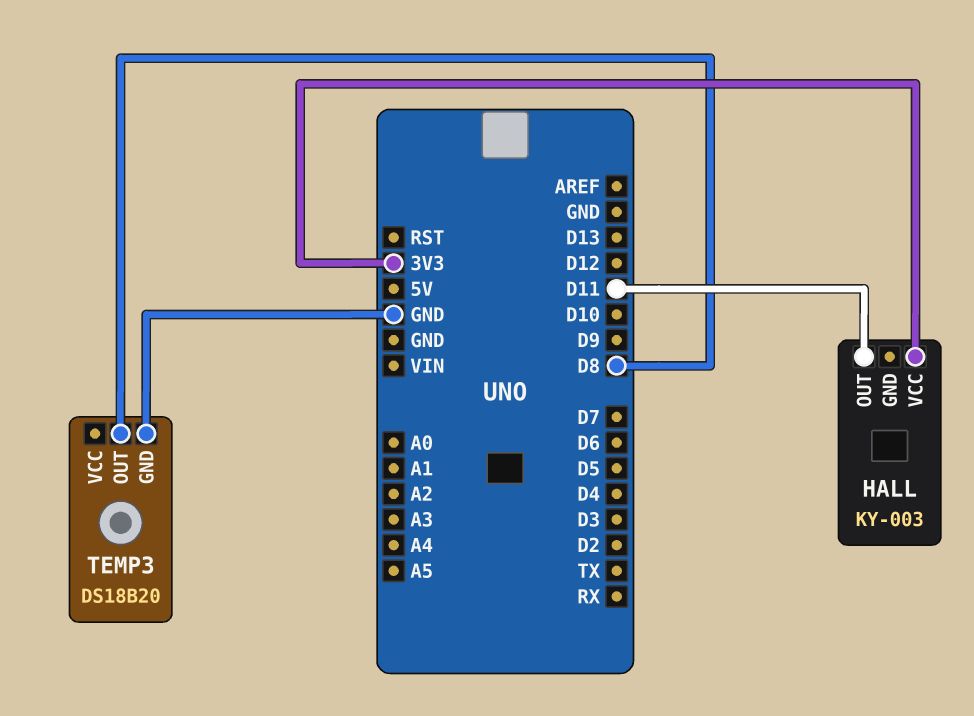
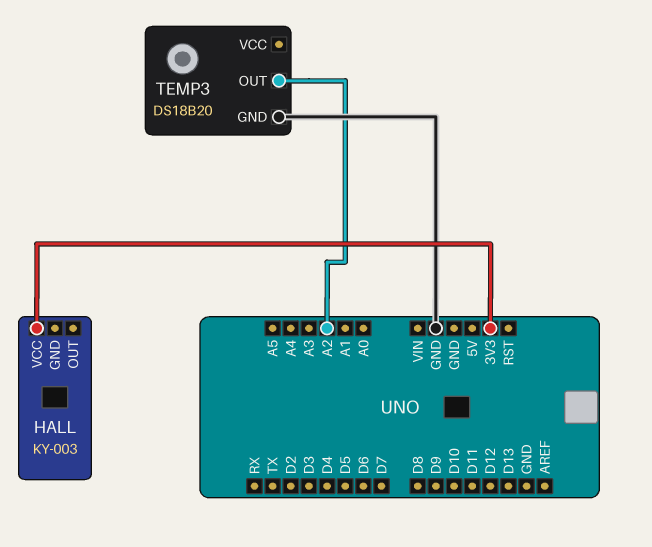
HALL pin OUT: D11 -> none
TEMP3 pin OUT: D8 -> A2

